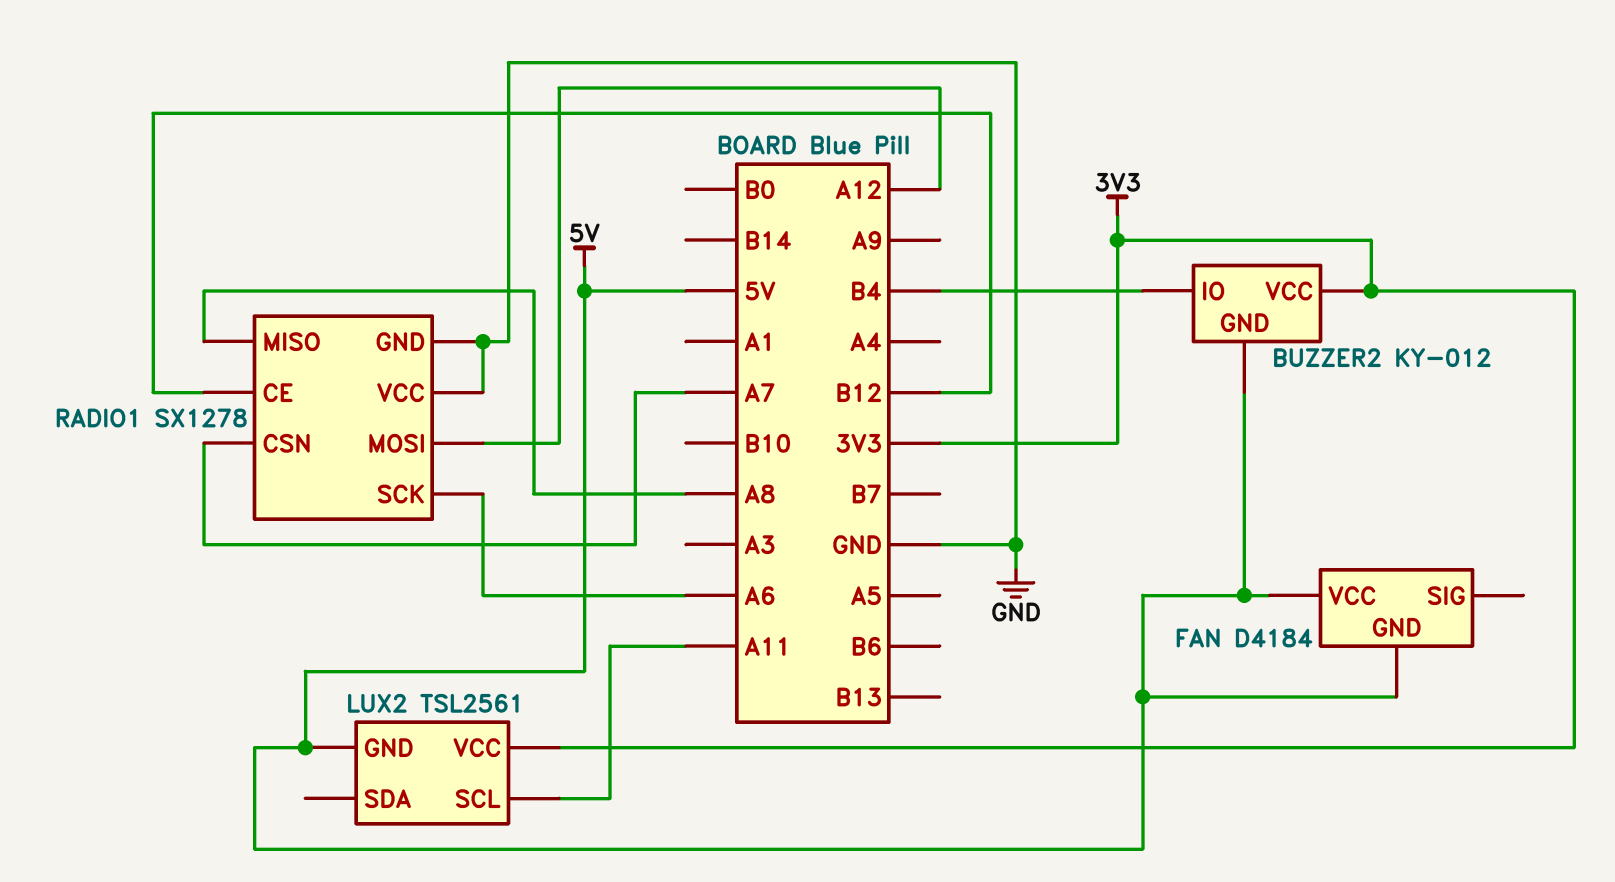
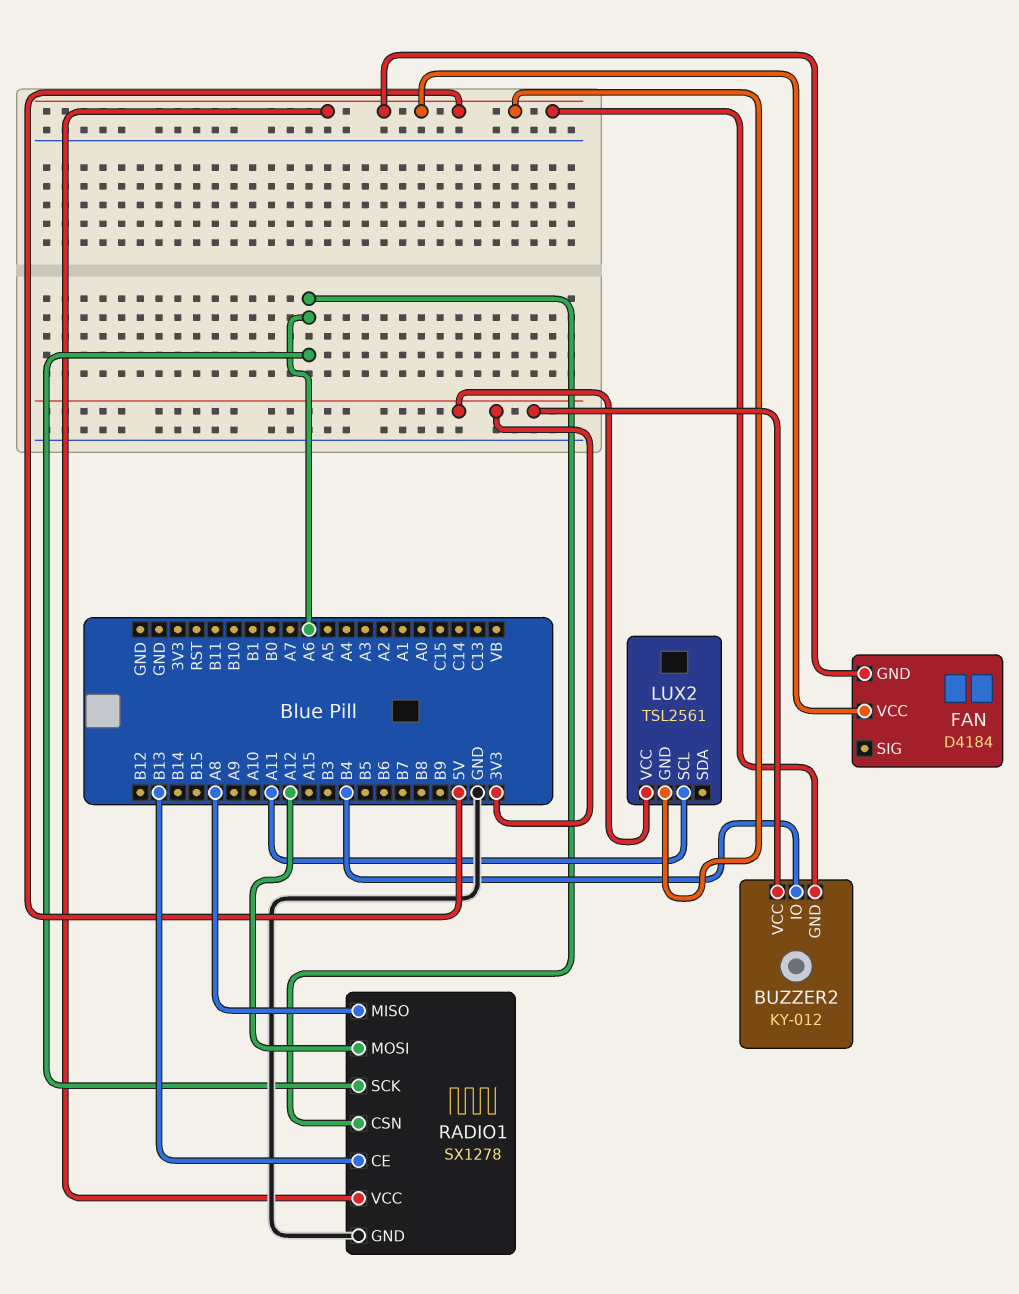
RADIO1 pin CE: B12 -> B13
RADIO1 pin CSN: A7 -> A6
RADIO1 pin VCC: GND -> 5V

